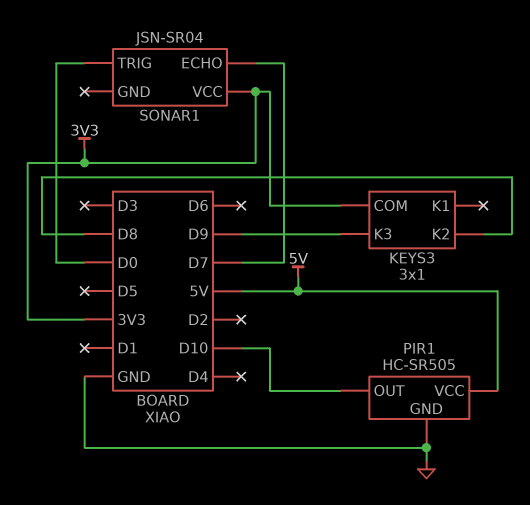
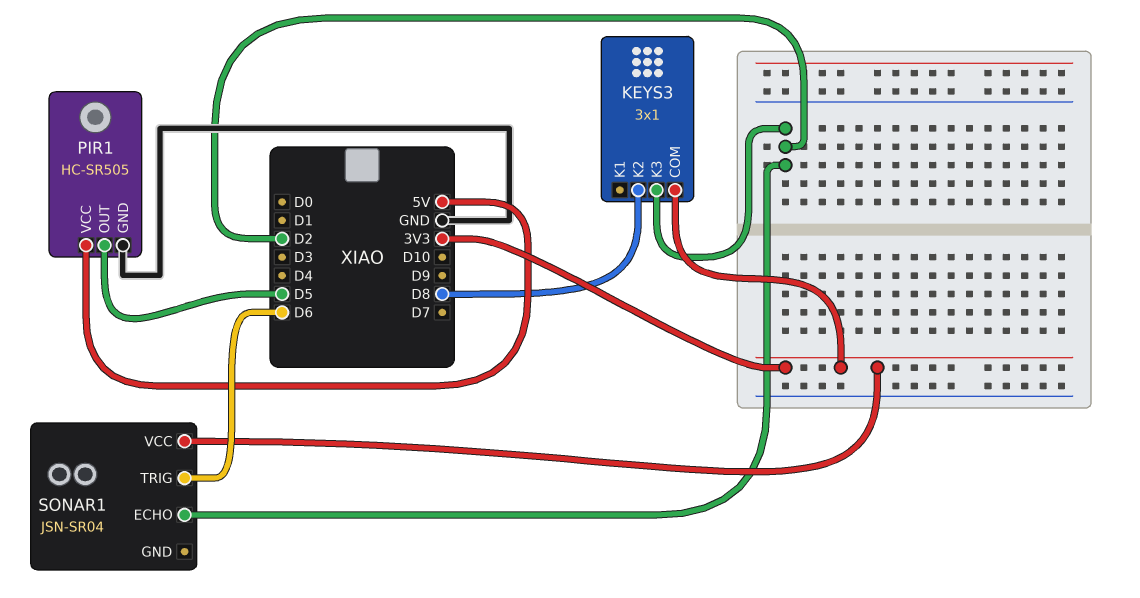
KEYS3 pin K3: D9 -> D2
PIR1 pin OUT: D10 -> D5
SONAR1 pin ECHO: D7 -> D2
SONAR1 pin TRIG: D0 -> D6

